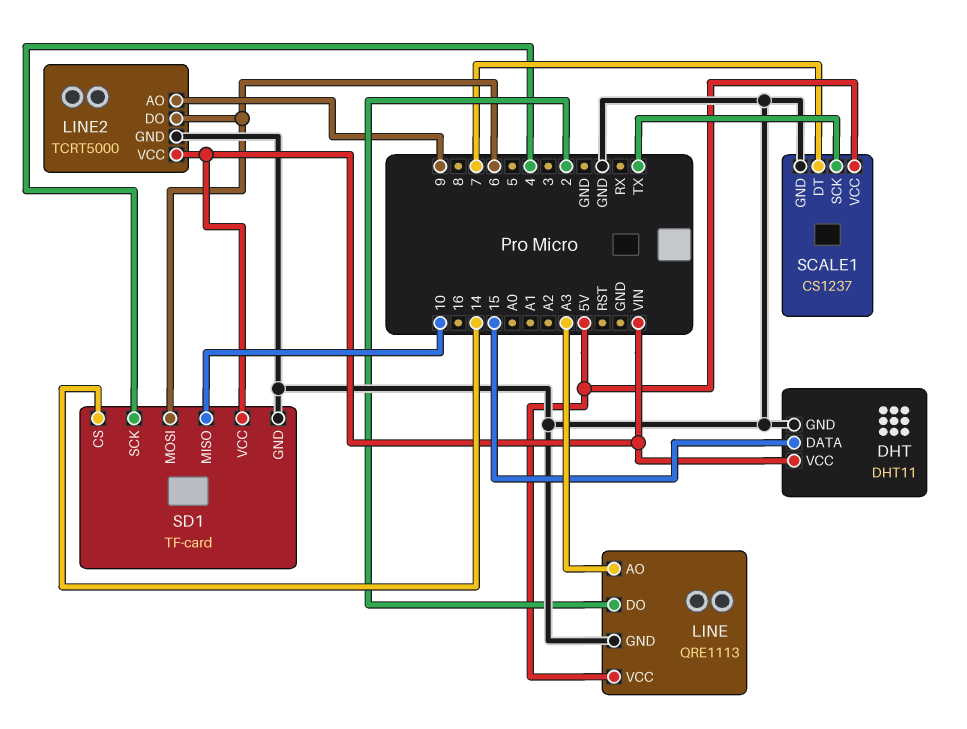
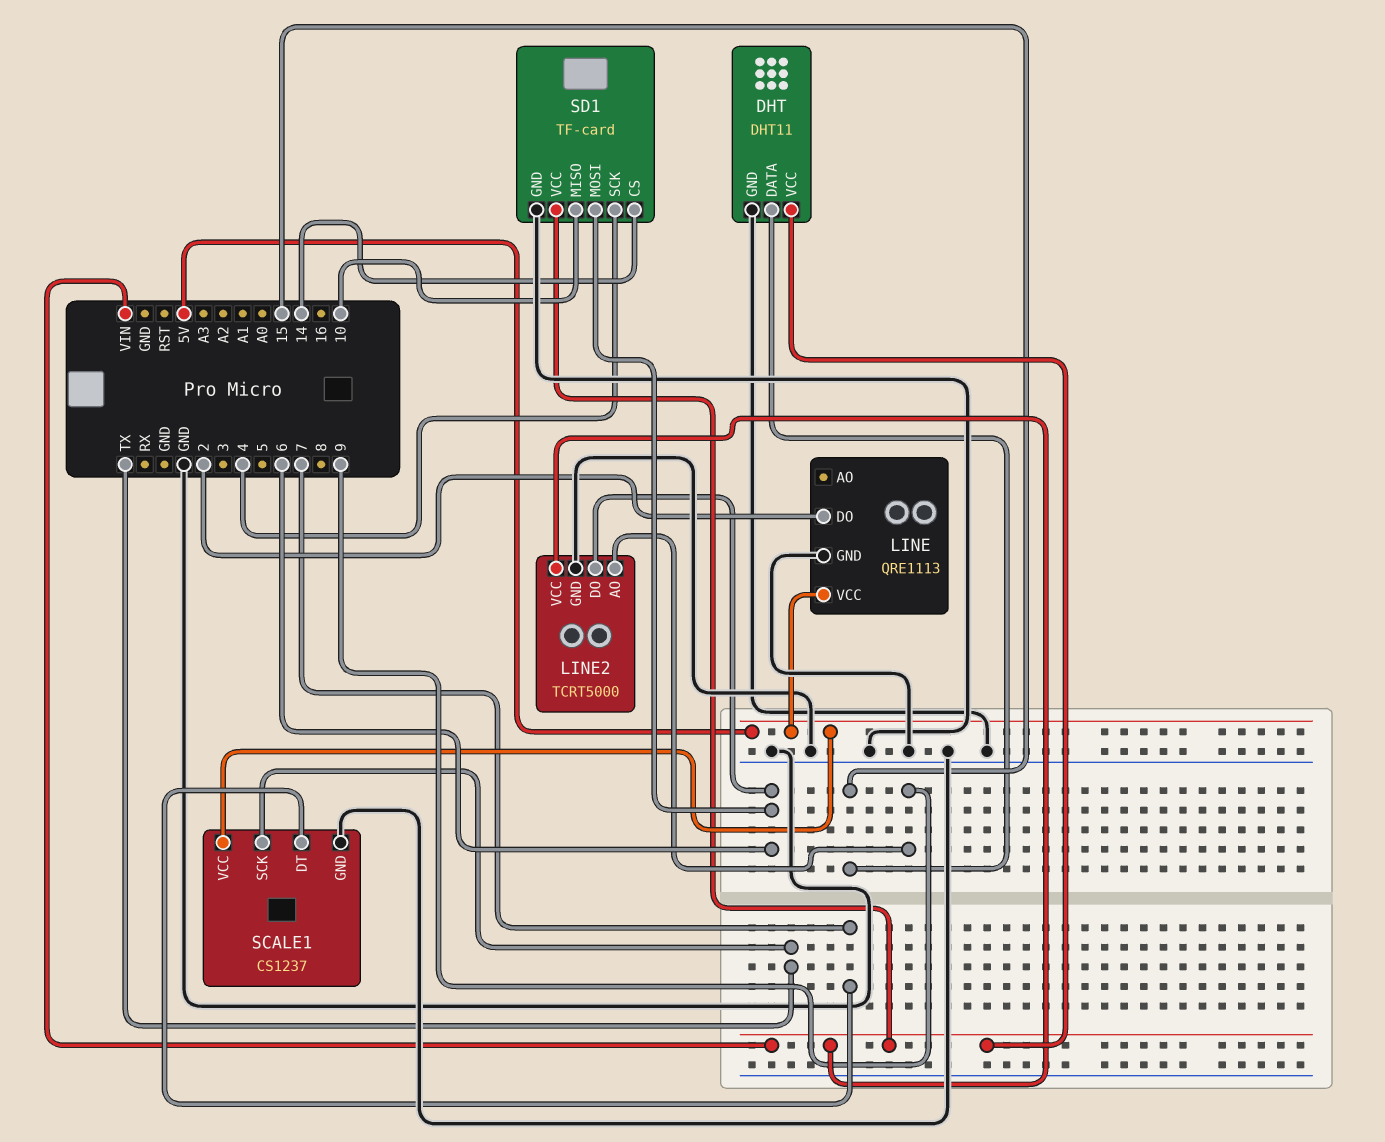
LINE pin AO: A3 -> none

